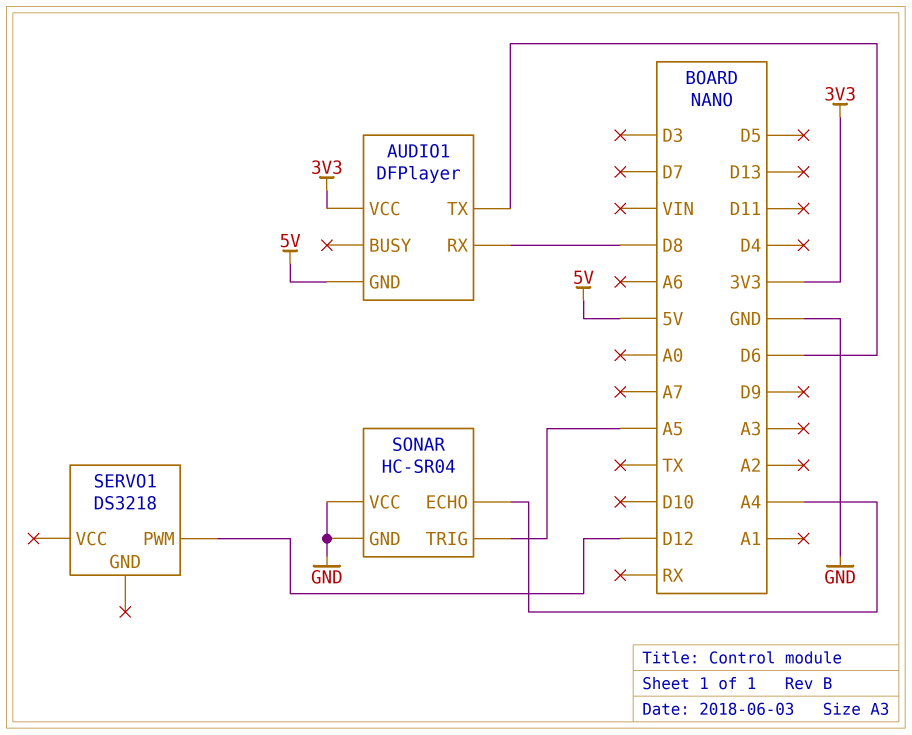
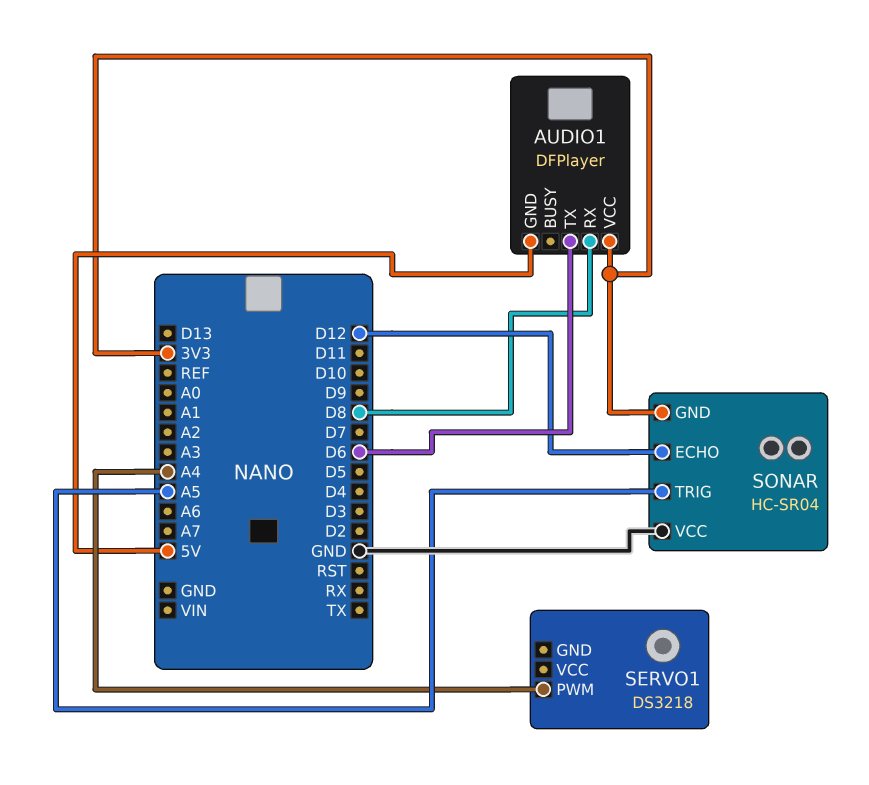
SERVO1 pin PWM: D12 -> A4
SONAR pin ECHO: A4 -> D12
SONAR pin GND: GND -> 3V3

